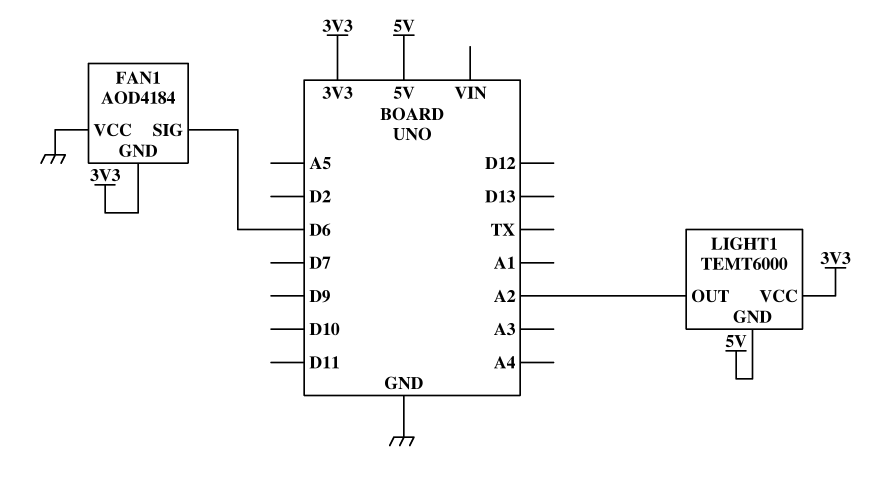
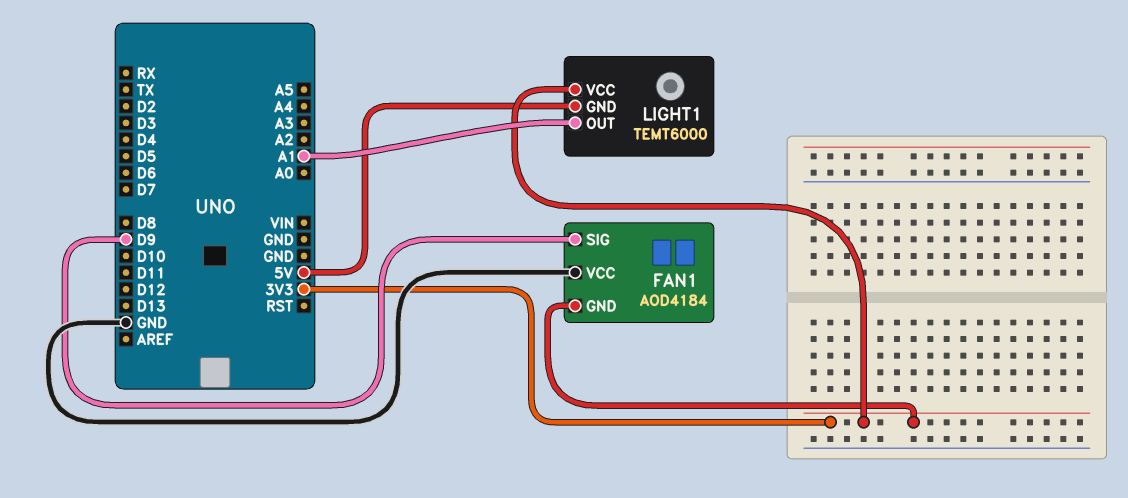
FAN1 pin SIG: D6 -> D9
LIGHT1 pin OUT: A2 -> A1

